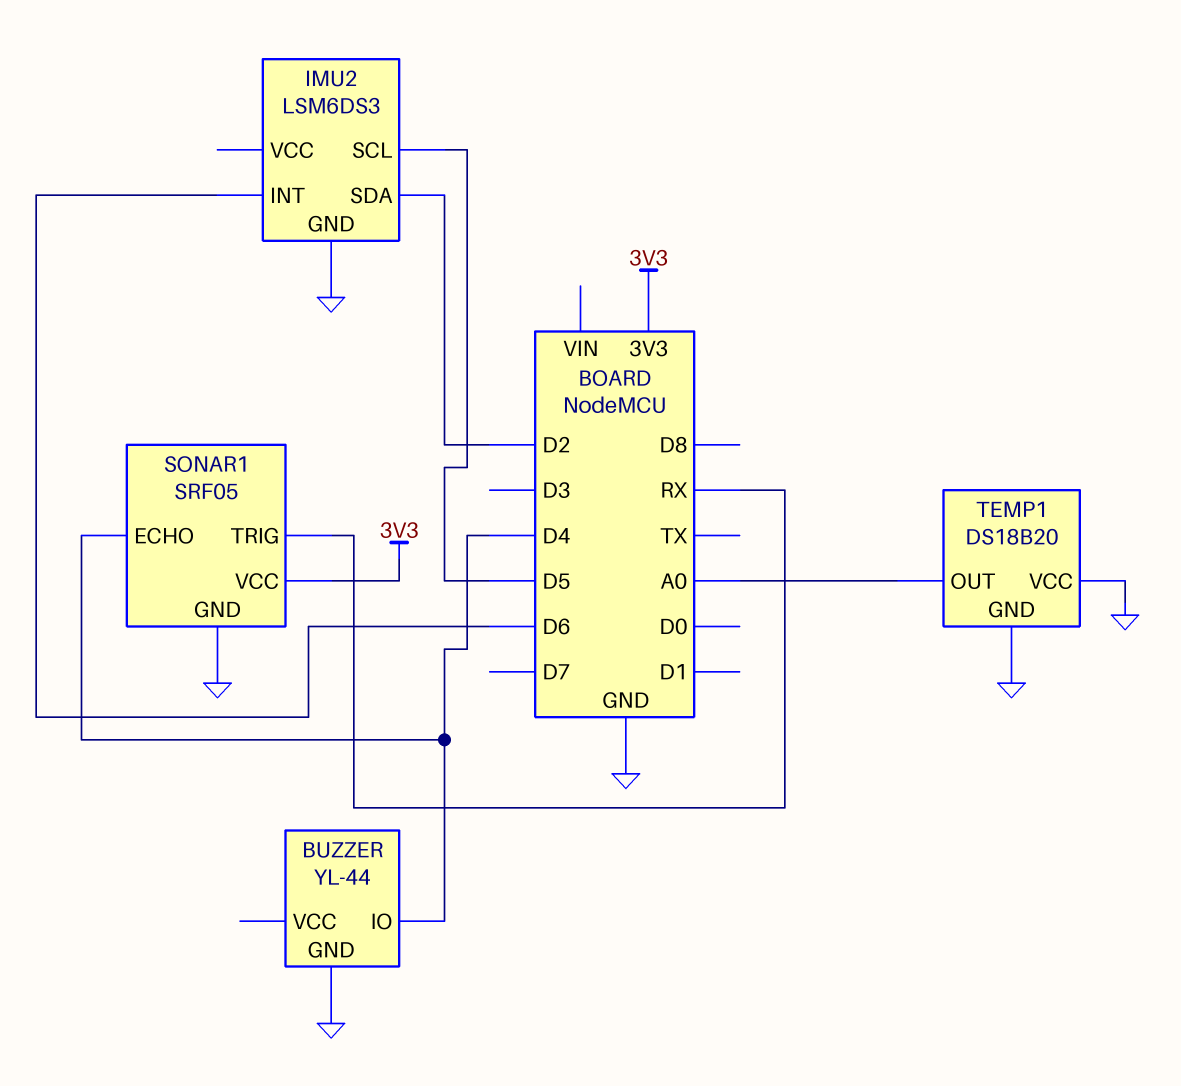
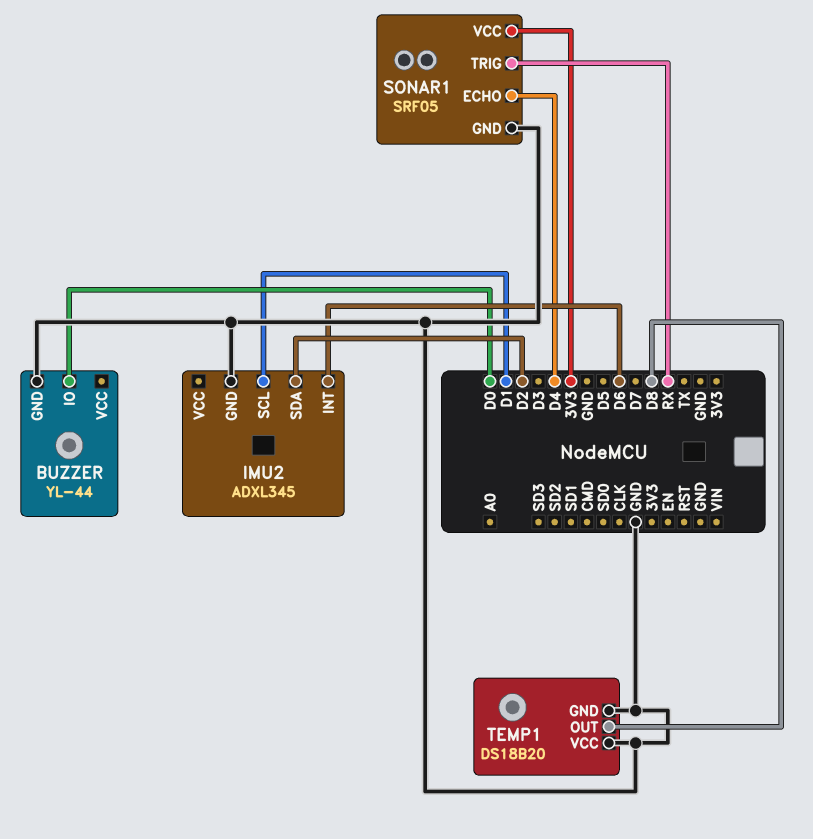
BUZZER pin IO: D4 -> D0
IMU2: LSM6DS3 -> ADXL345
IMU2 pin SCL: D5 -> D1
TEMP1 pin OUT: A0 -> D8

